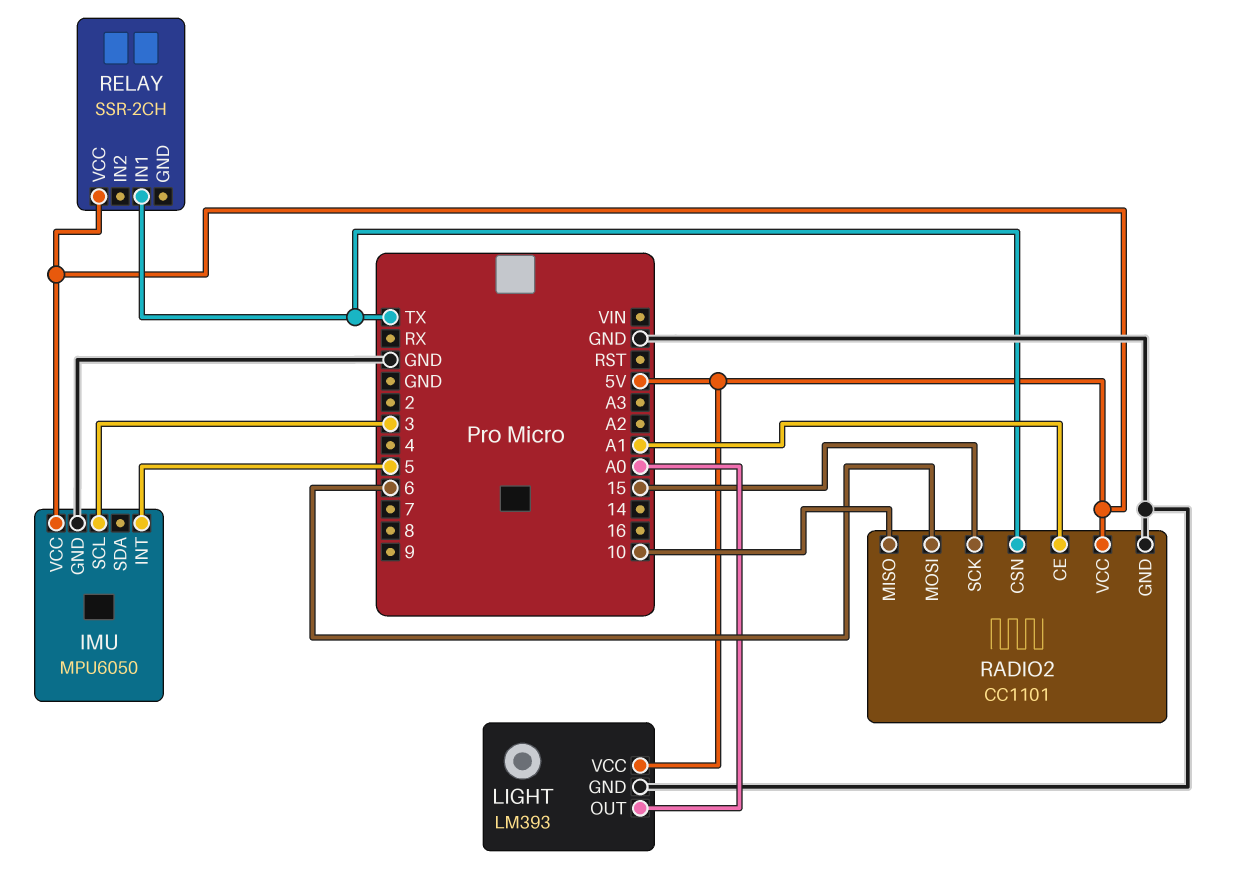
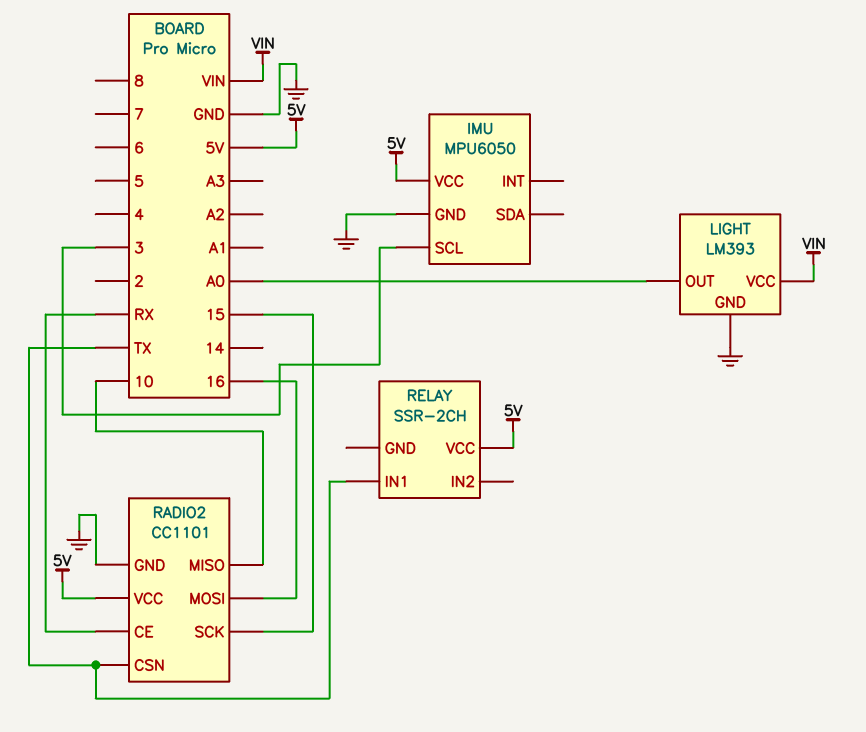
IMU pin INT: 5 -> none
LIGHT pin VCC: 5V -> VIN
RADIO2 pin CE: A1 -> RX
RADIO2 pin MOSI: 6 -> 16

